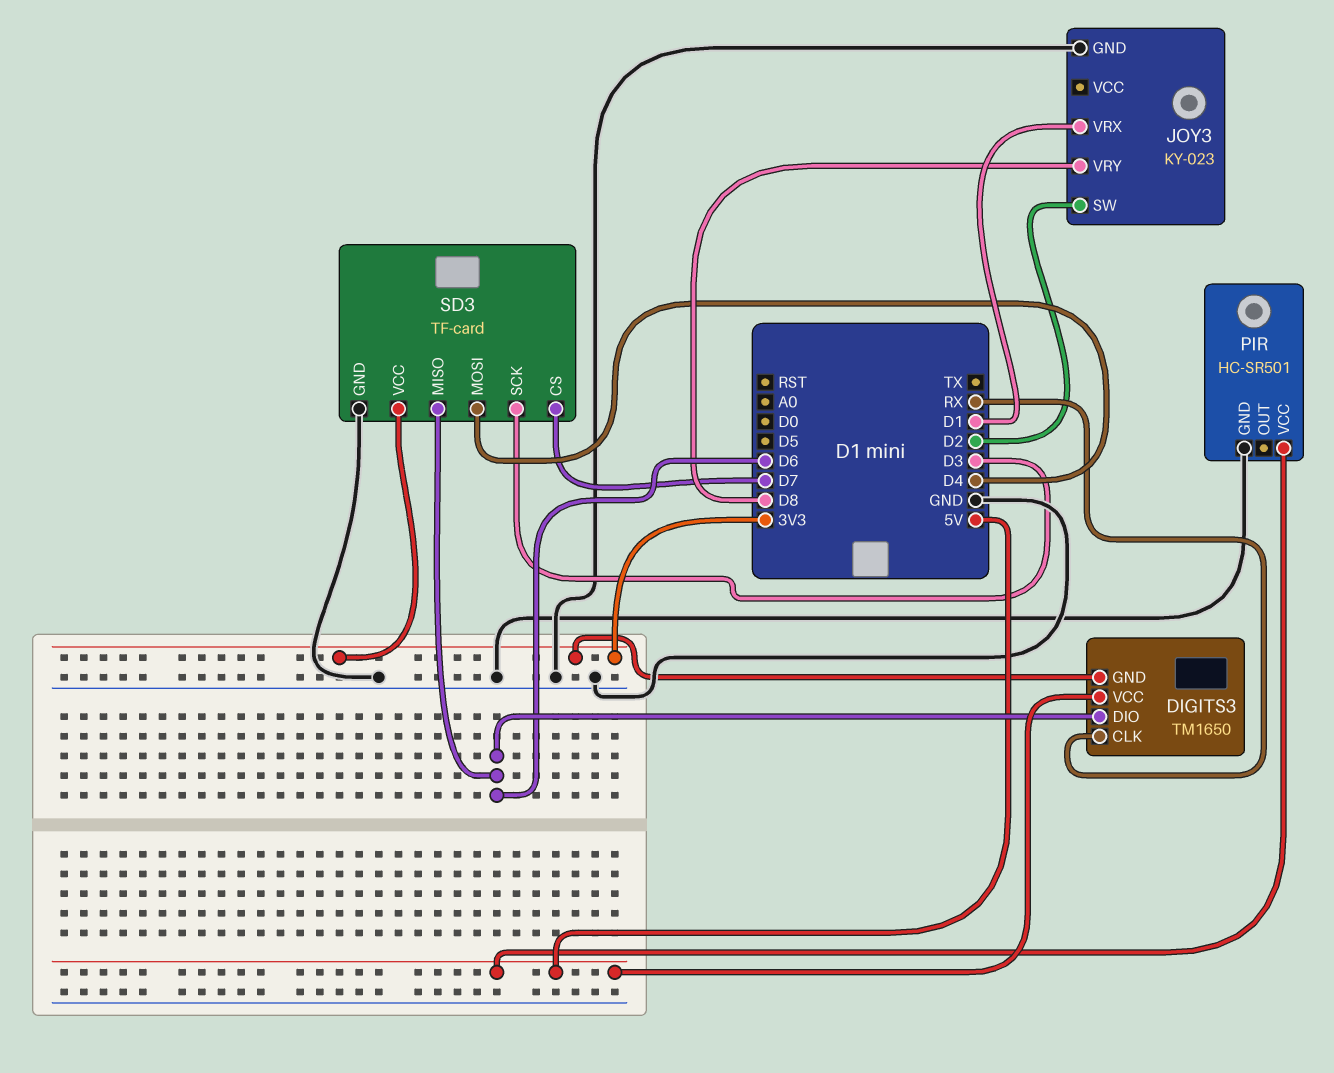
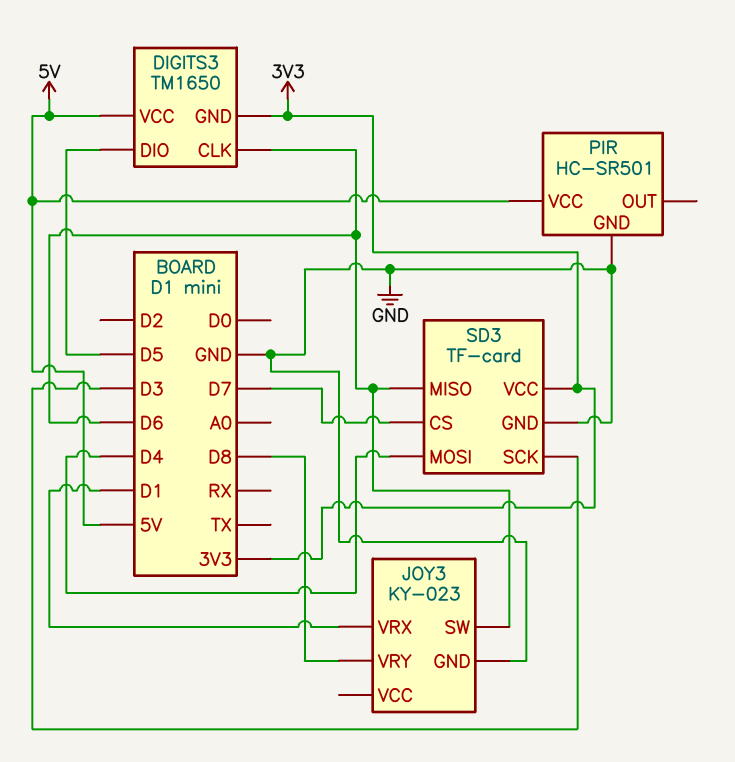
DIGITS3 pin CLK: RX -> D6
DIGITS3 pin DIO: D6 -> D5
JOY3 pin SW: D2 -> D6

